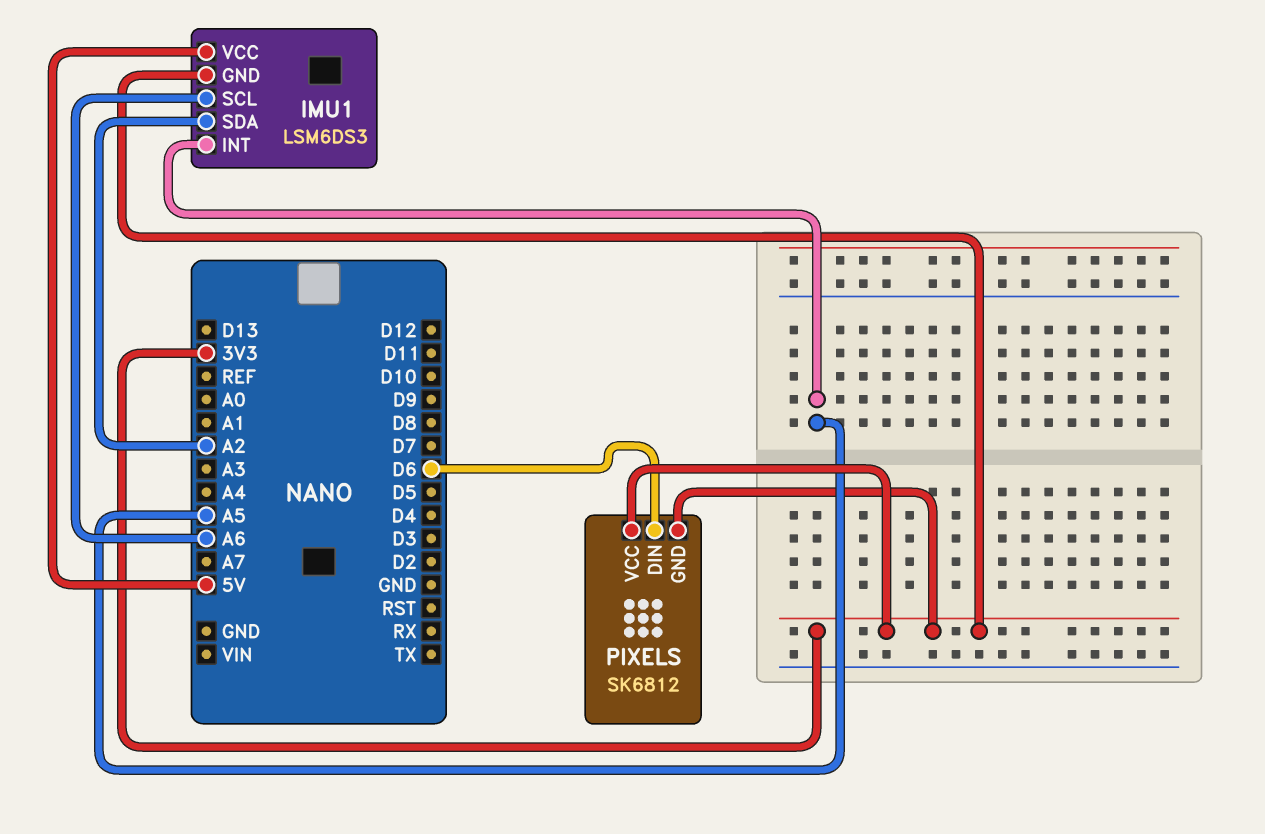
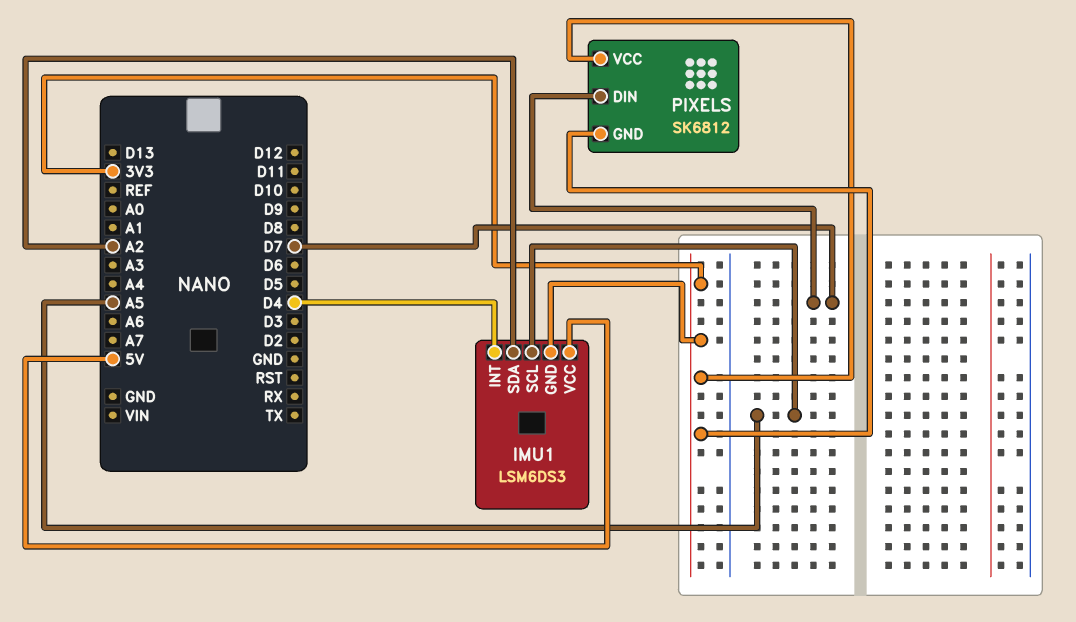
IMU1 pin INT: A5 -> D4
IMU1 pin SCL: A6 -> A5
PIXELS pin DIN: D6 -> D7

